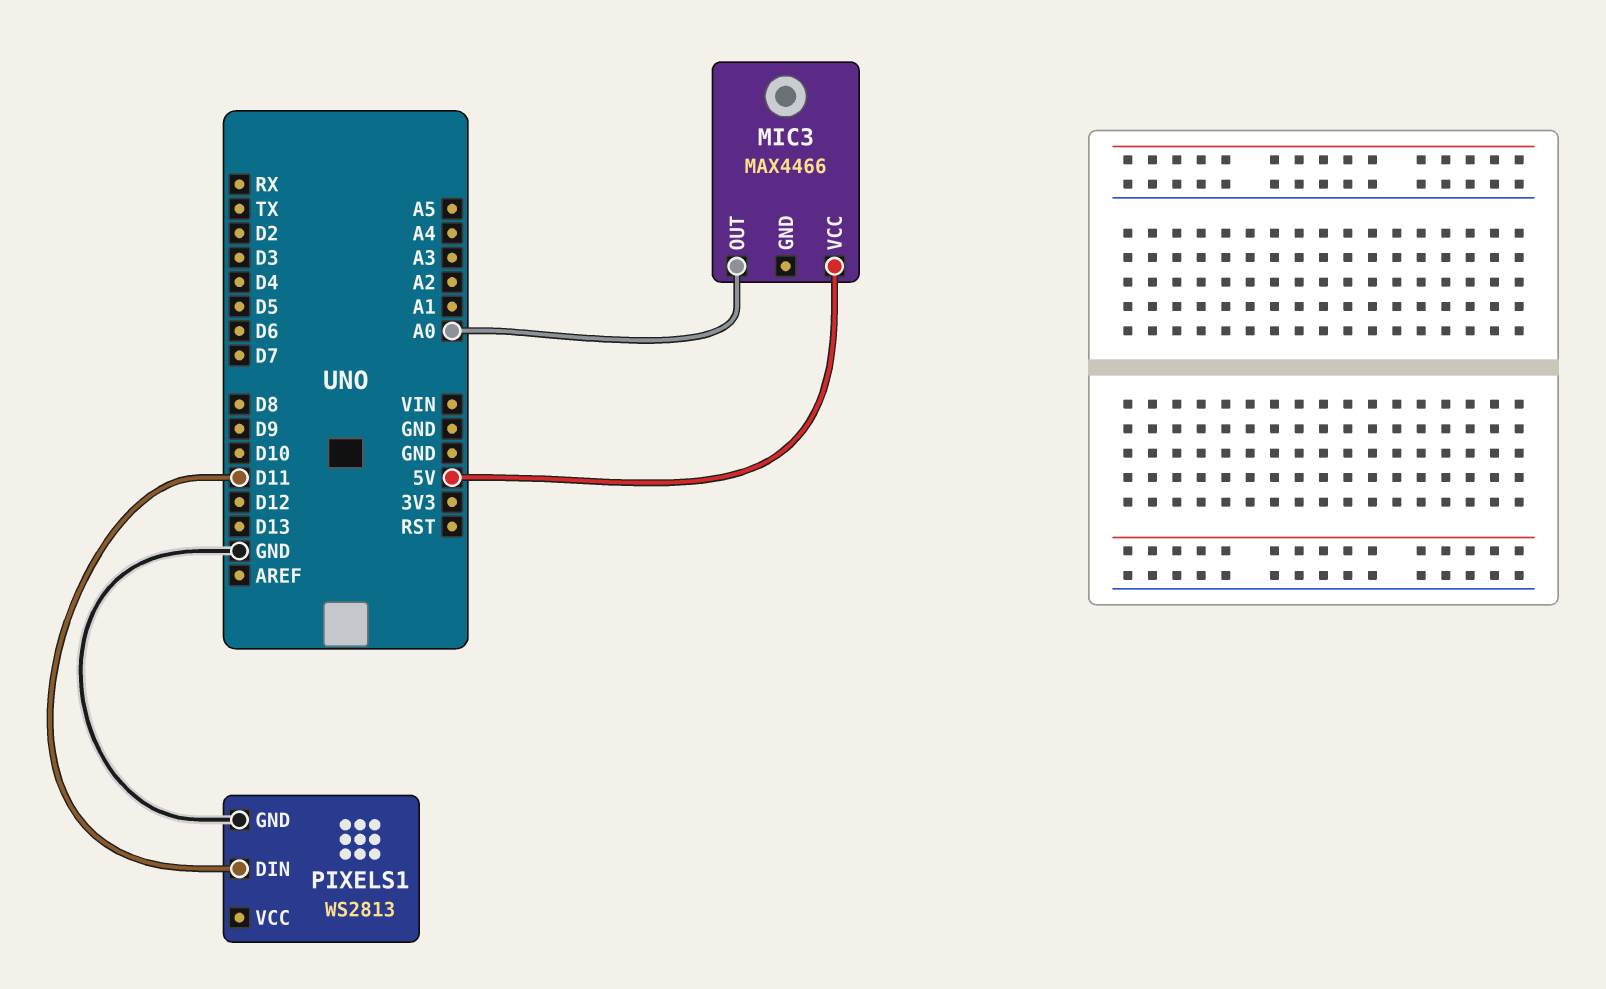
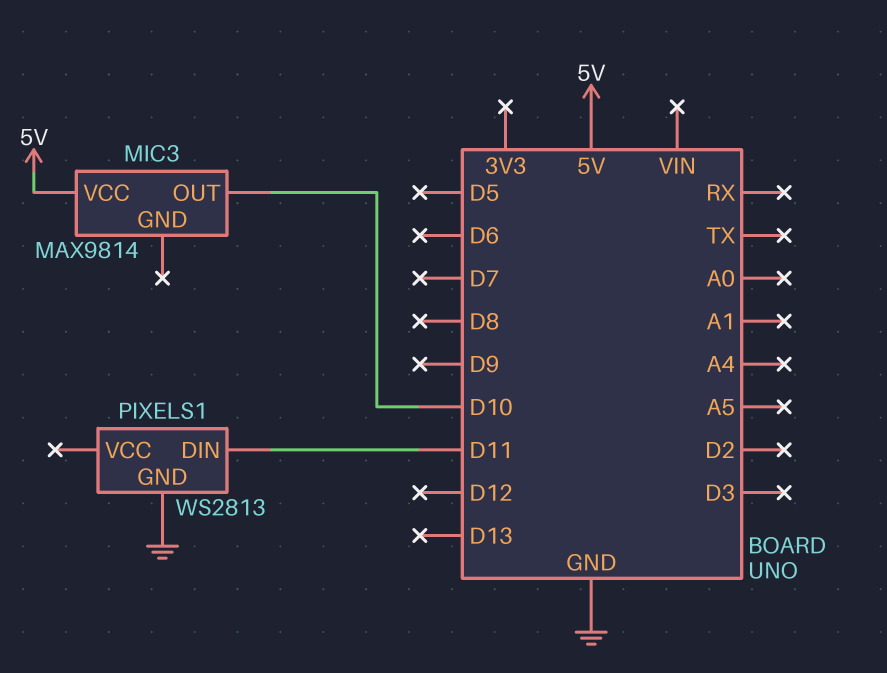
MIC3: MAX4466 -> MAX9814
MIC3 pin OUT: A0 -> D10

